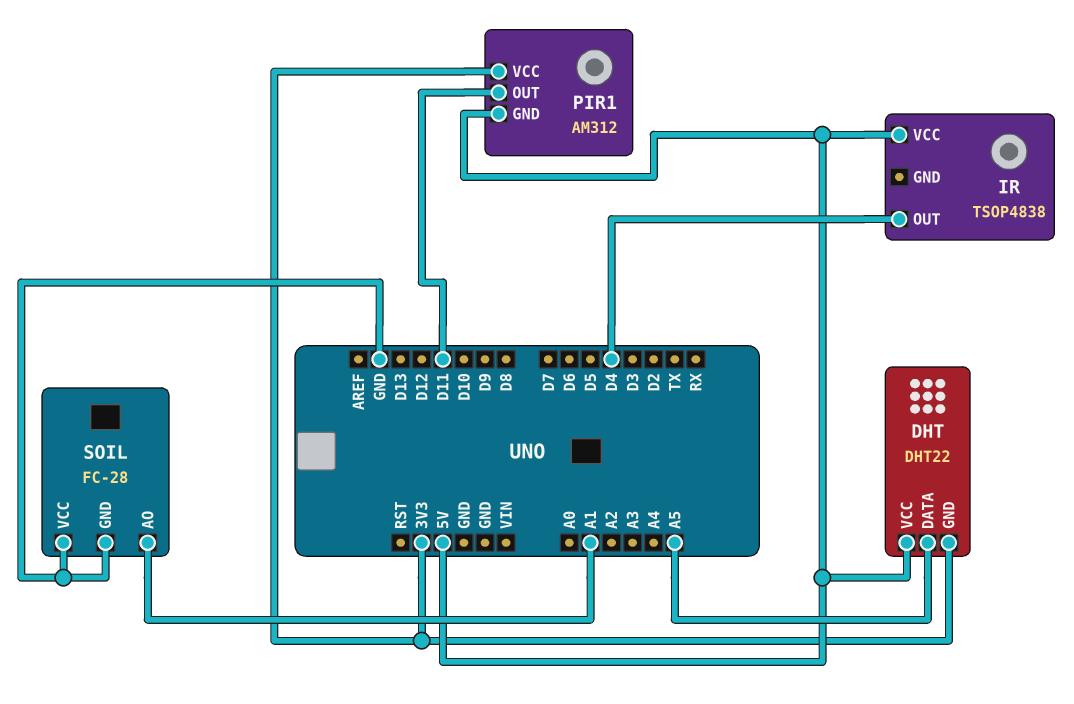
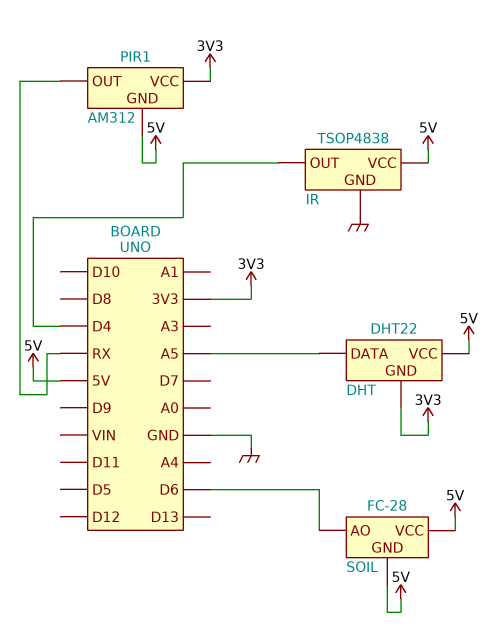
IR pin GND: none -> GND
PIR1 pin OUT: D11 -> RX
SOIL pin AO: A1 -> D6
SOIL pin GND: GND -> 5V
SOIL pin VCC: GND -> 5V

